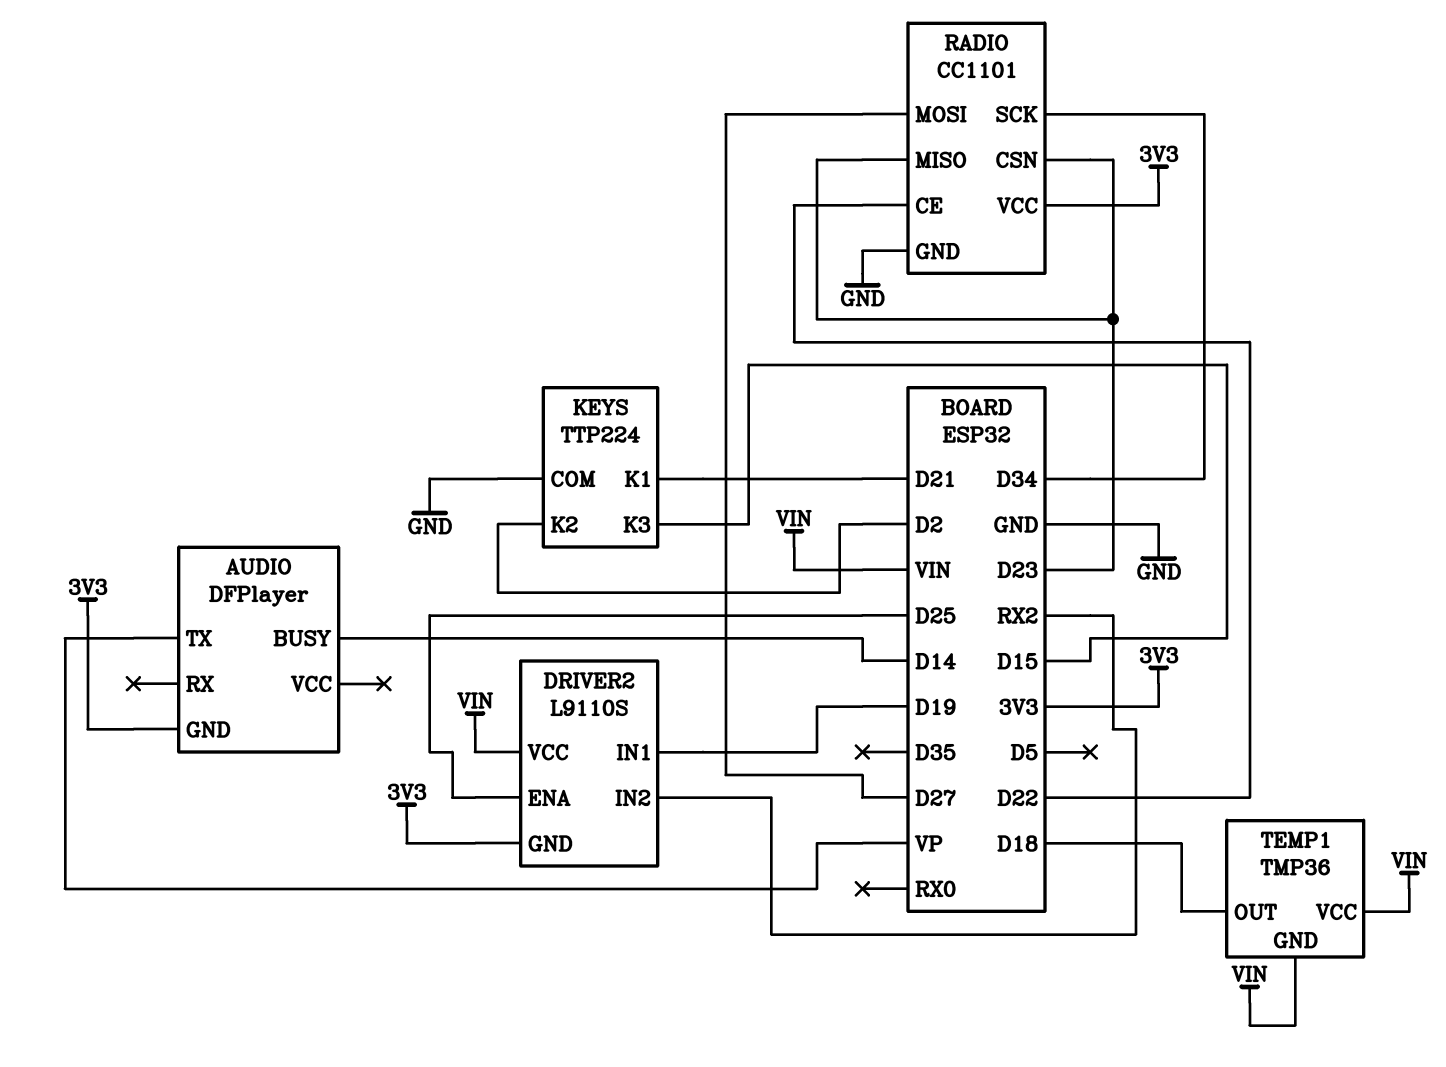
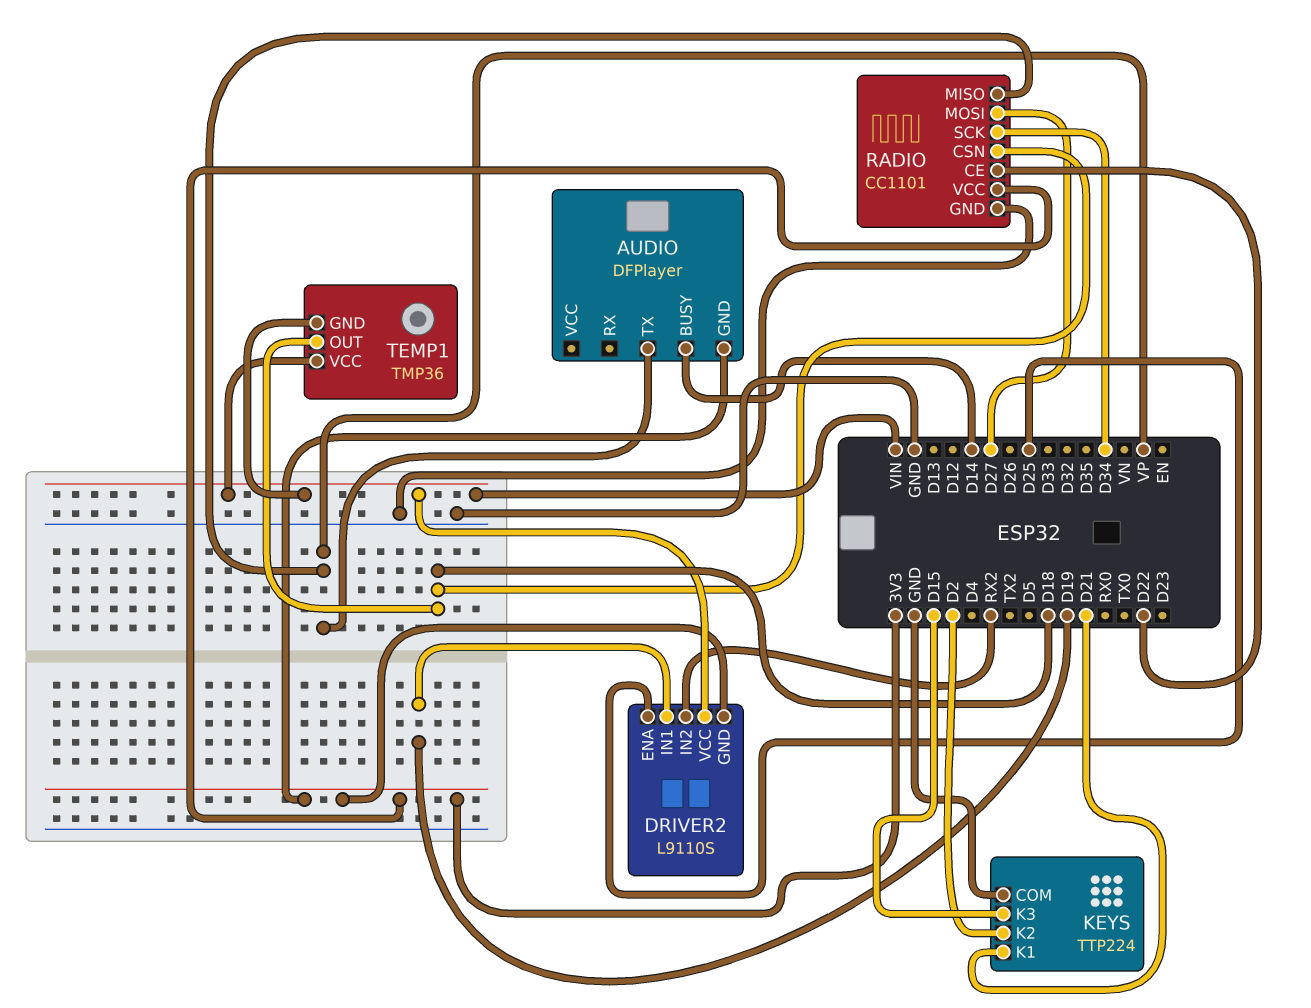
RADIO pin CSN: D23 -> D18
RADIO pin MISO: D23 -> VP

